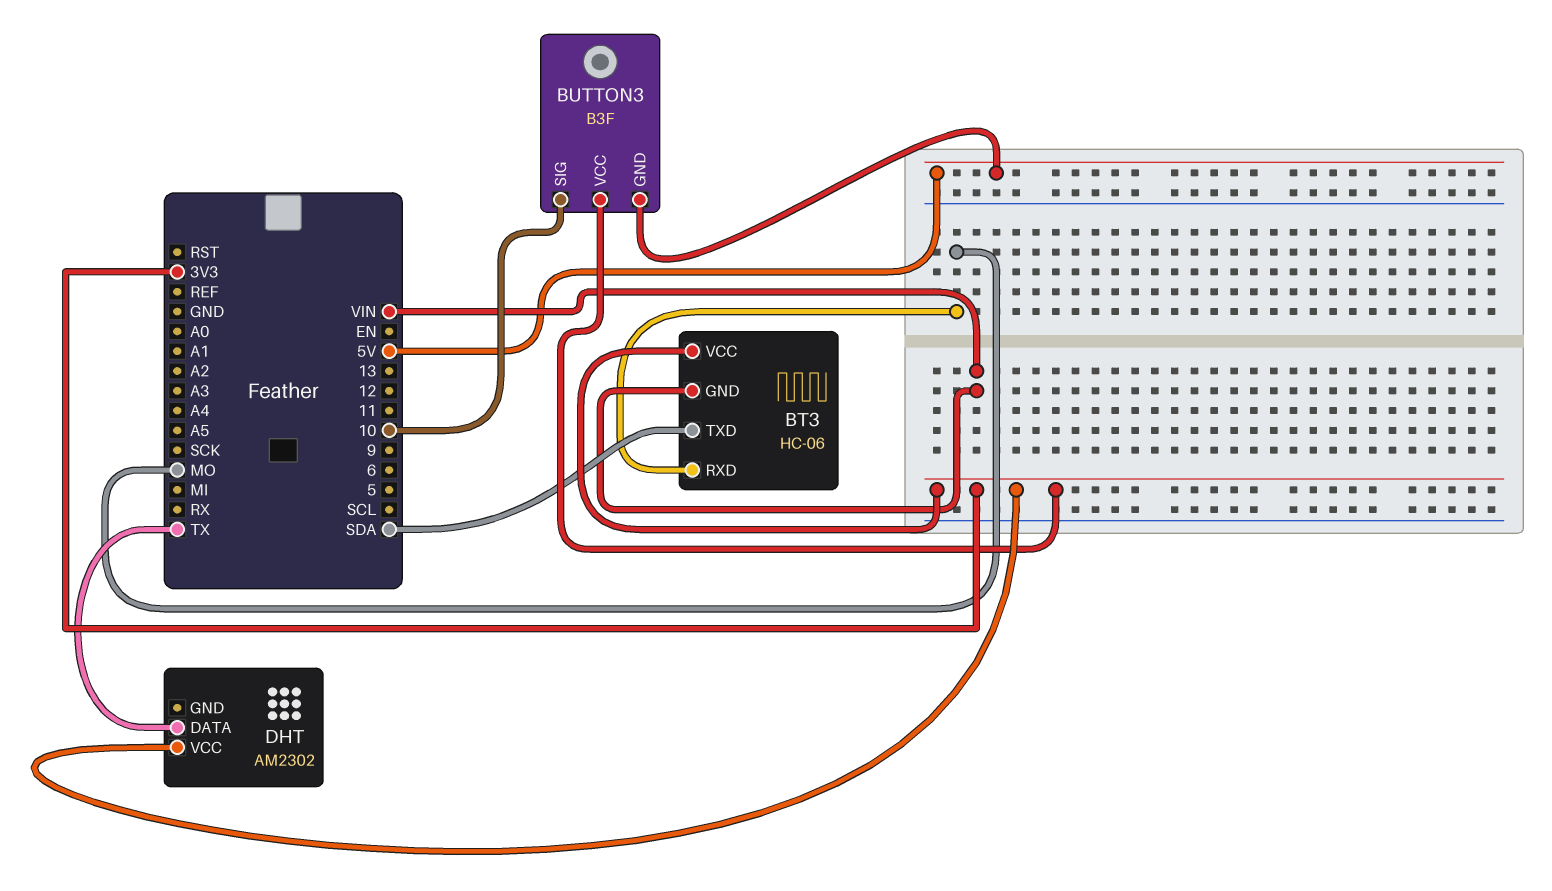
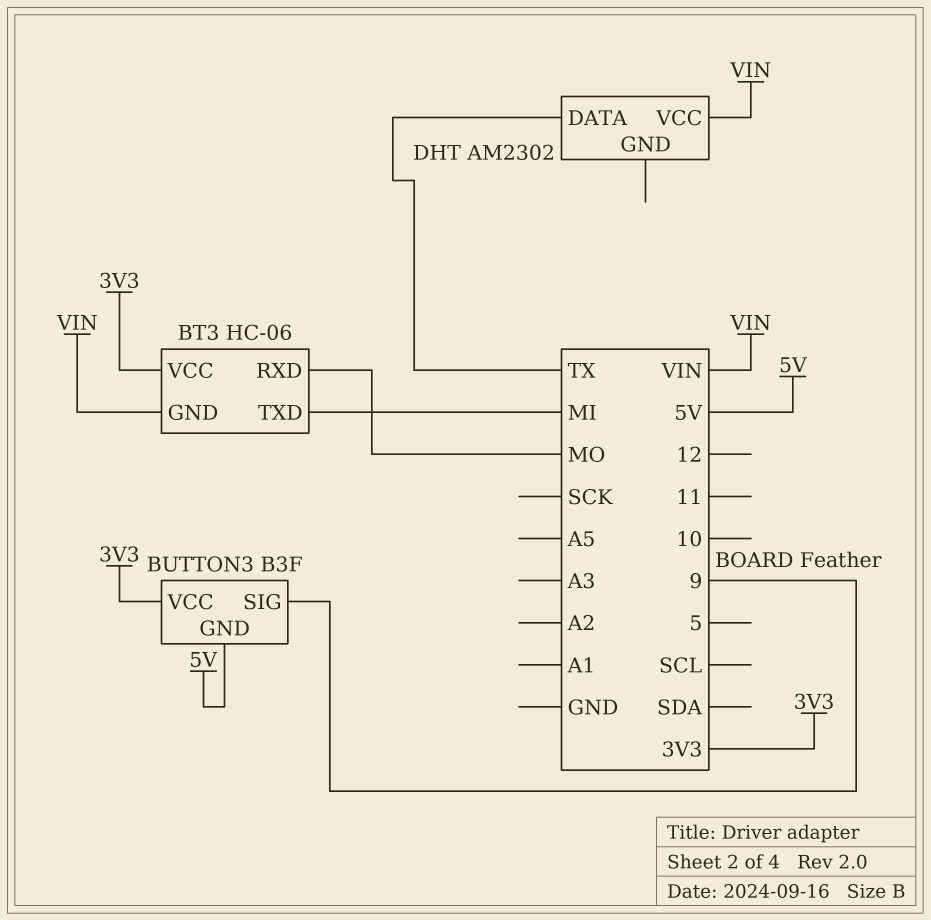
BT3 pin TXD: SDA -> MI
BUTTON3 pin SIG: 10 -> 9
DHT pin VCC: 3V3 -> VIN

